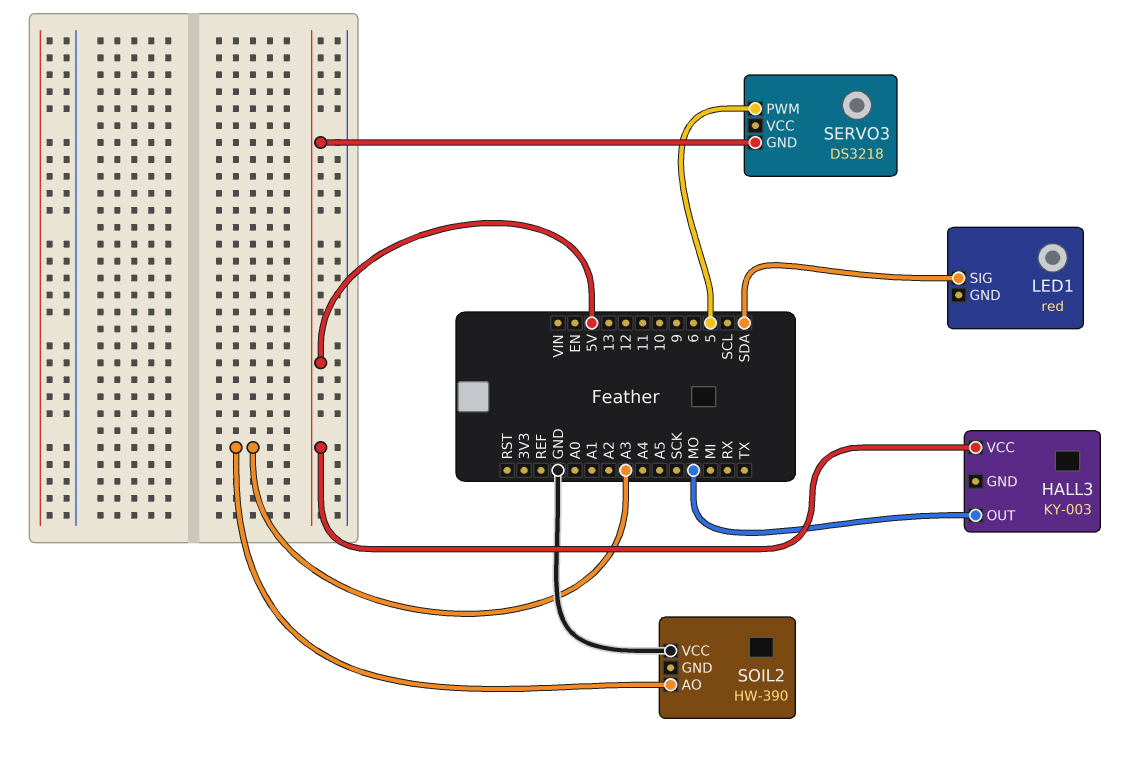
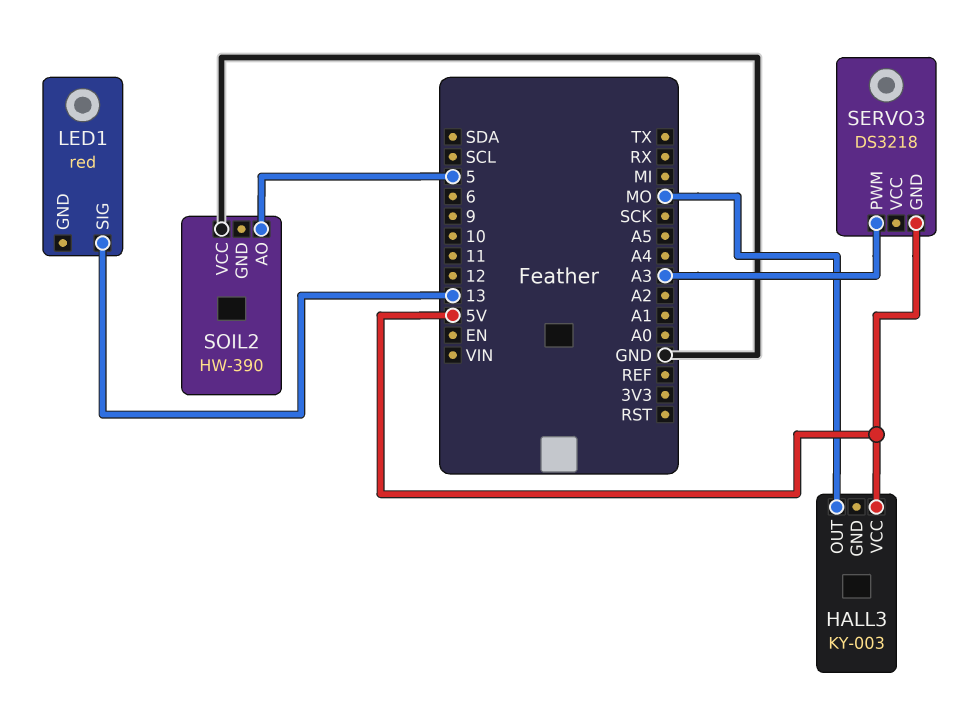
LED1 pin SIG: SDA -> 13
SERVO3 pin PWM: 5 -> A3
SOIL2 pin AO: A3 -> 5

